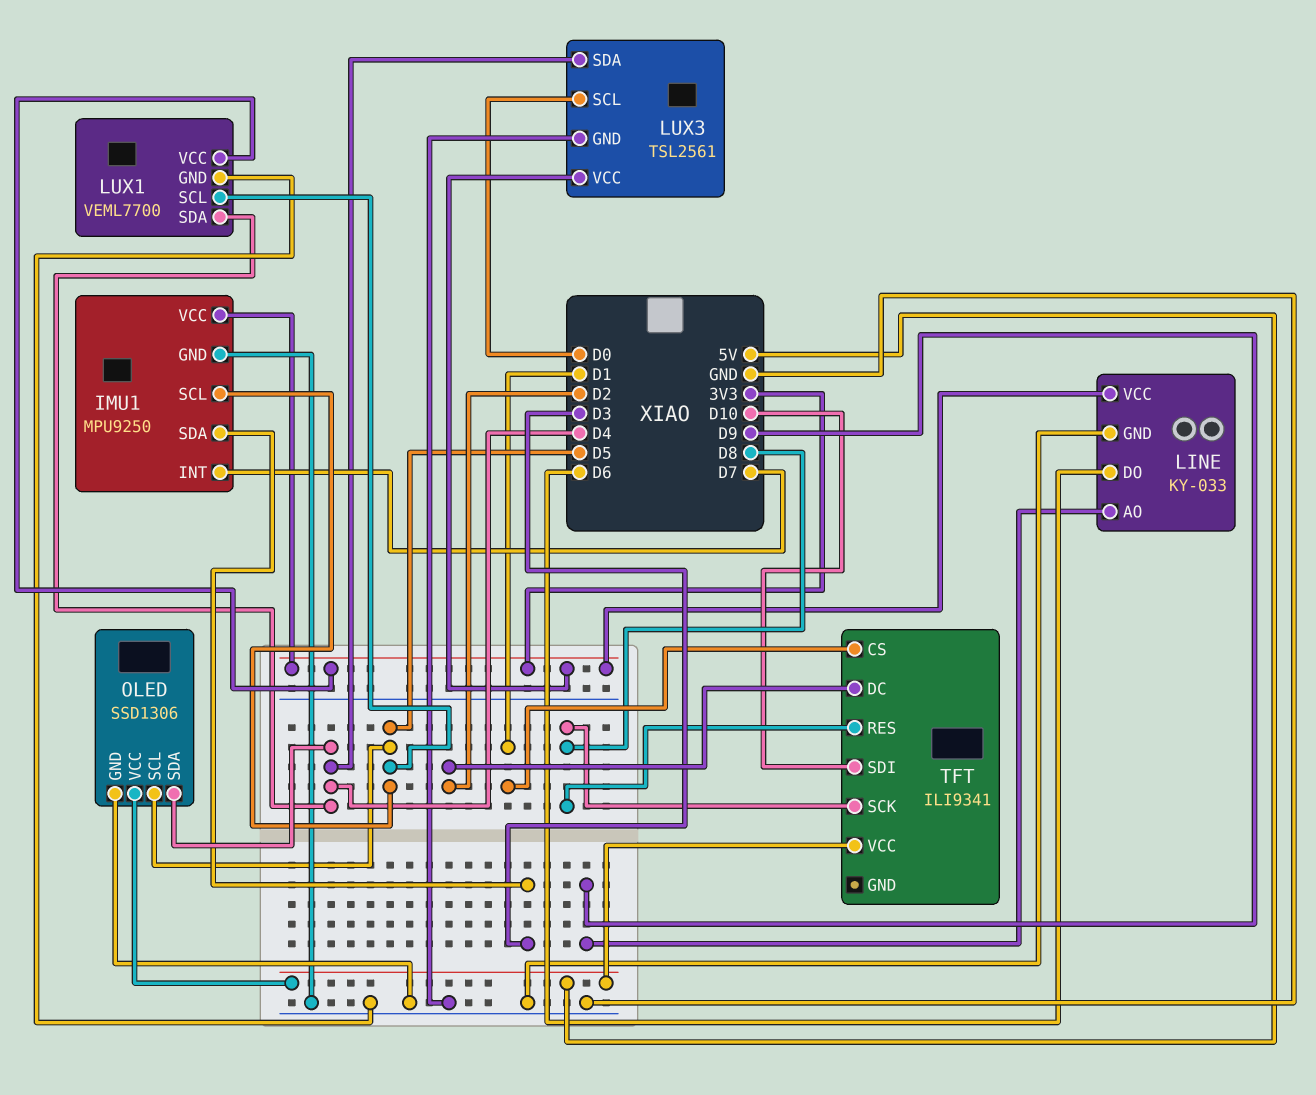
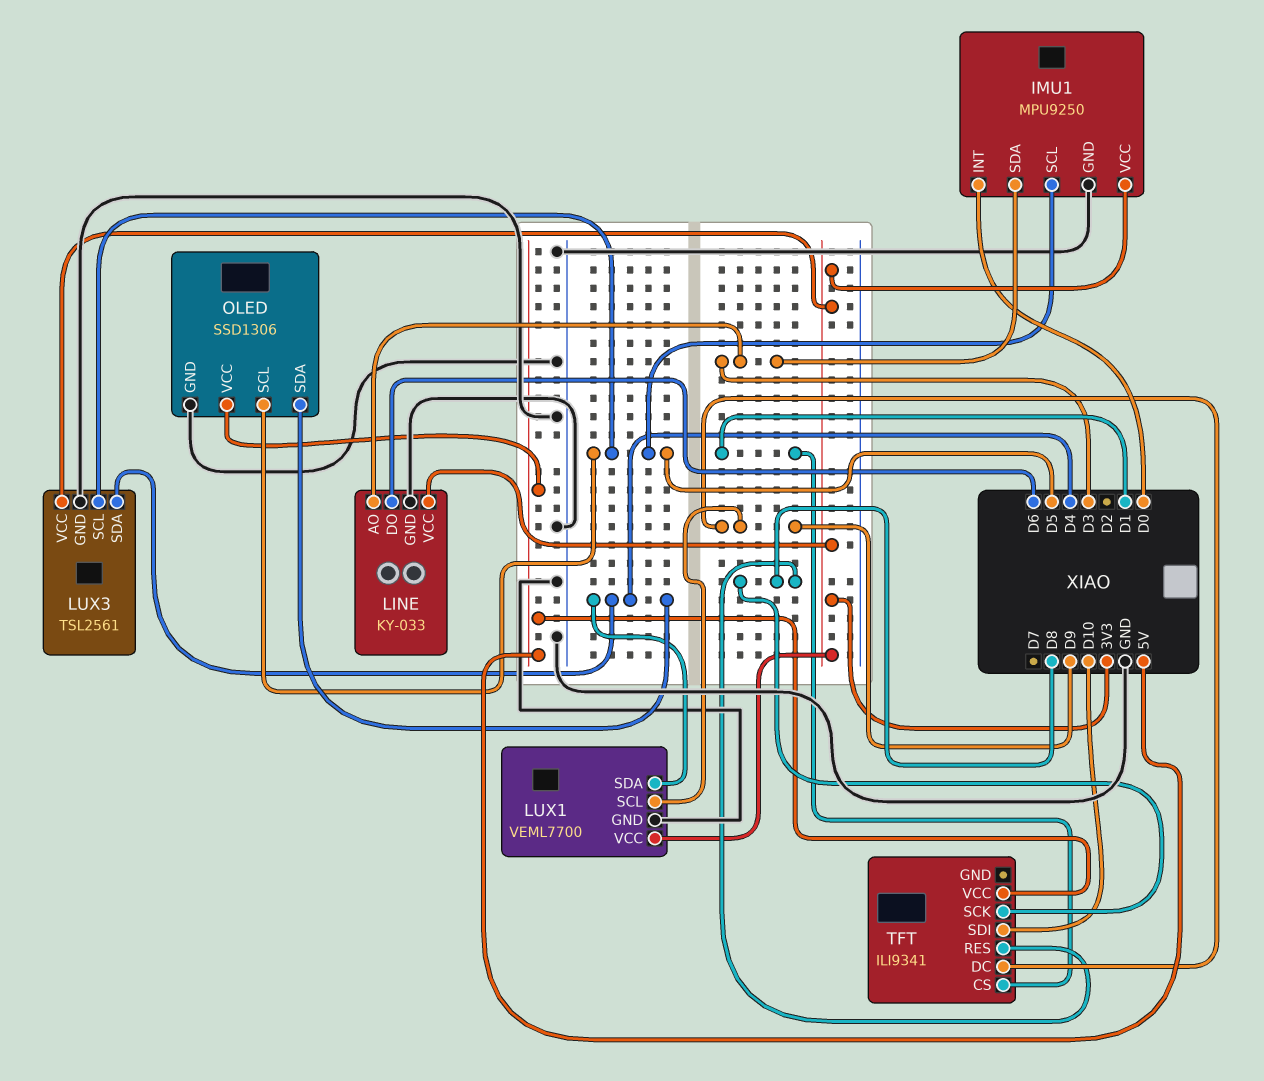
IMU1 pin INT: D7 -> D0
LINE pin AO: D9 -> D3
LUX1 pin SCL: D5 -> D9
LUX3 pin SCL: D0 -> D5
TFT pin DC: D2 -> D9

